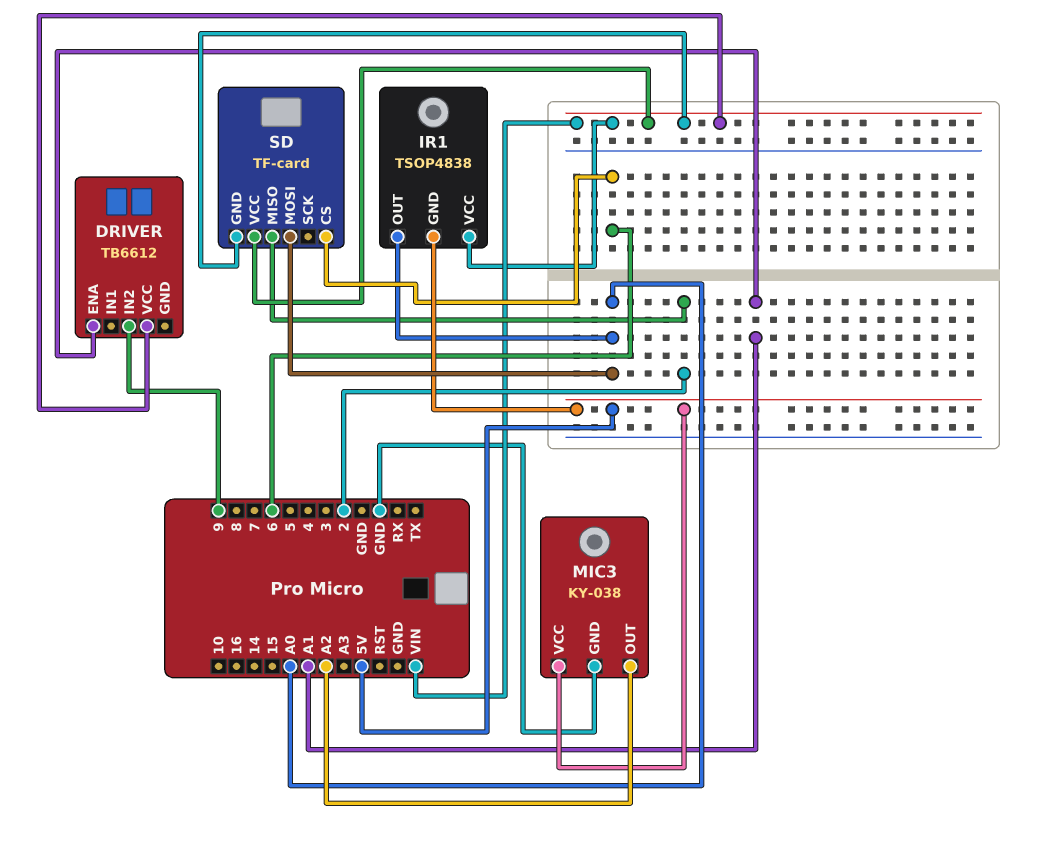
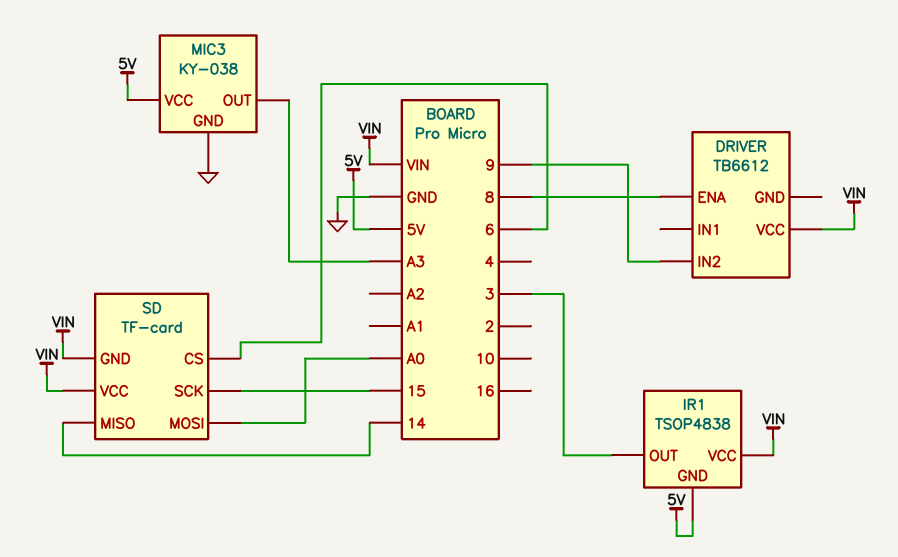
DRIVER pin ENA: A1 -> 8
IR1 pin OUT: A0 -> 3
MIC3 pin OUT: A2 -> A3
SD pin MISO: 2 -> 14
SD pin SCK: none -> 15

